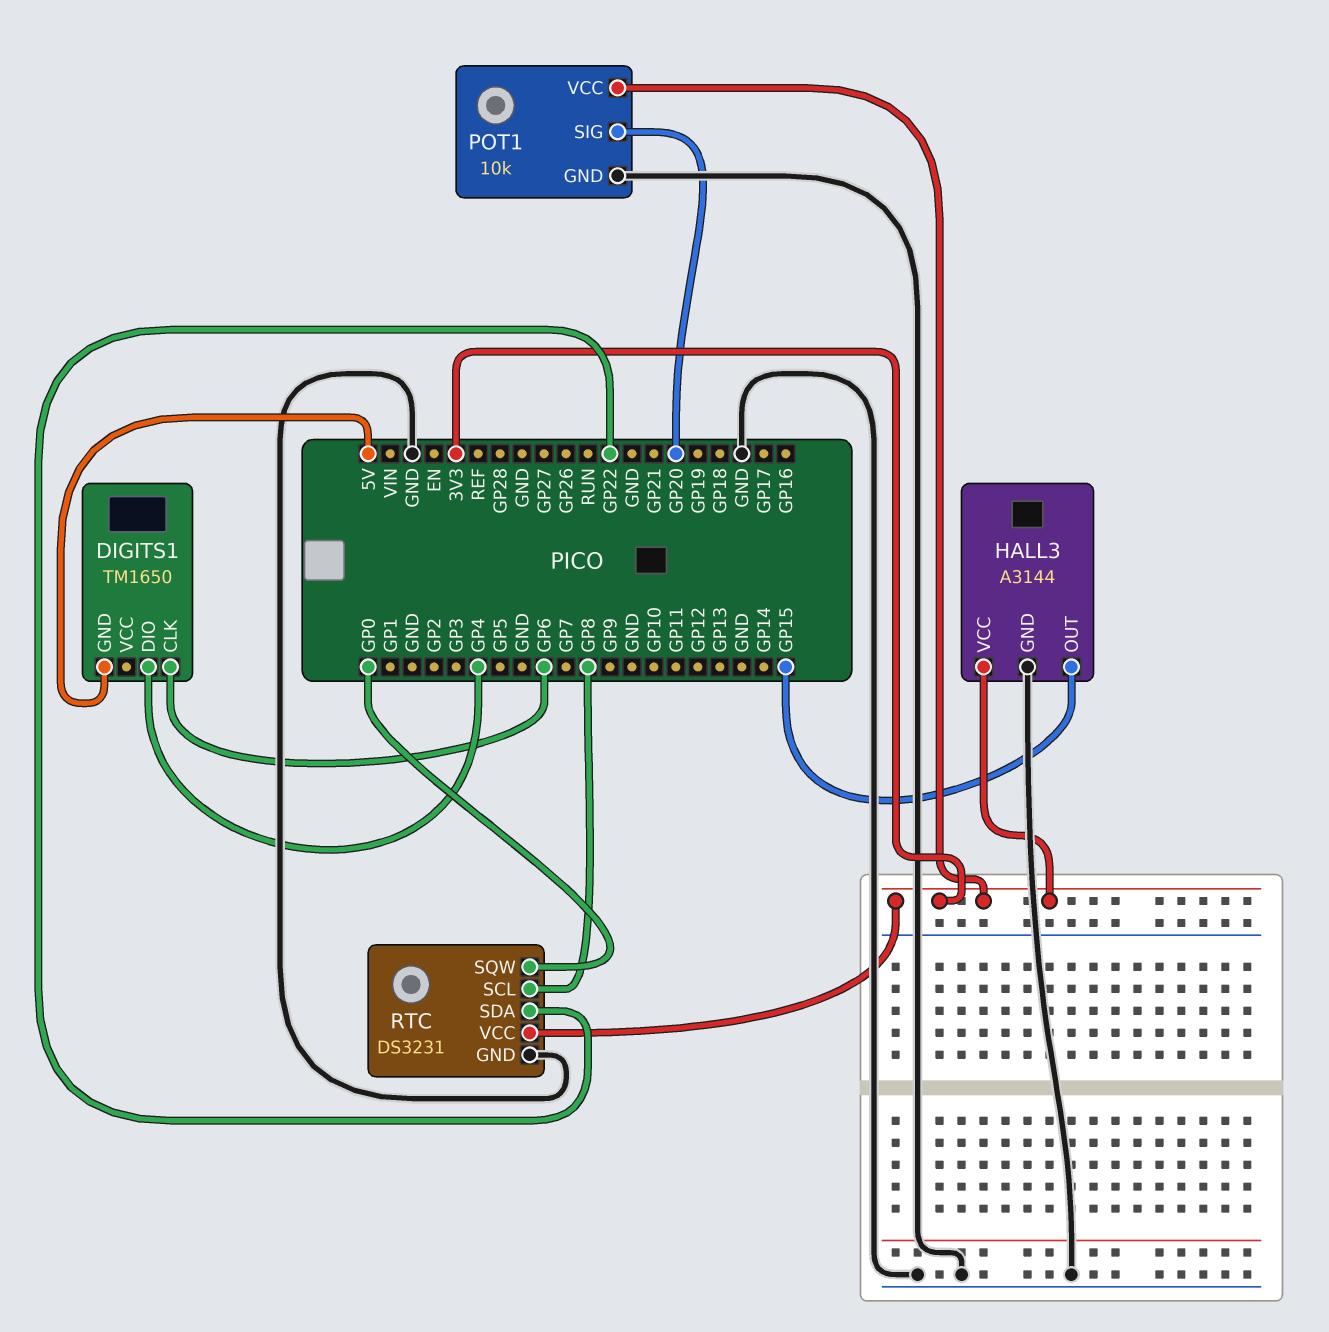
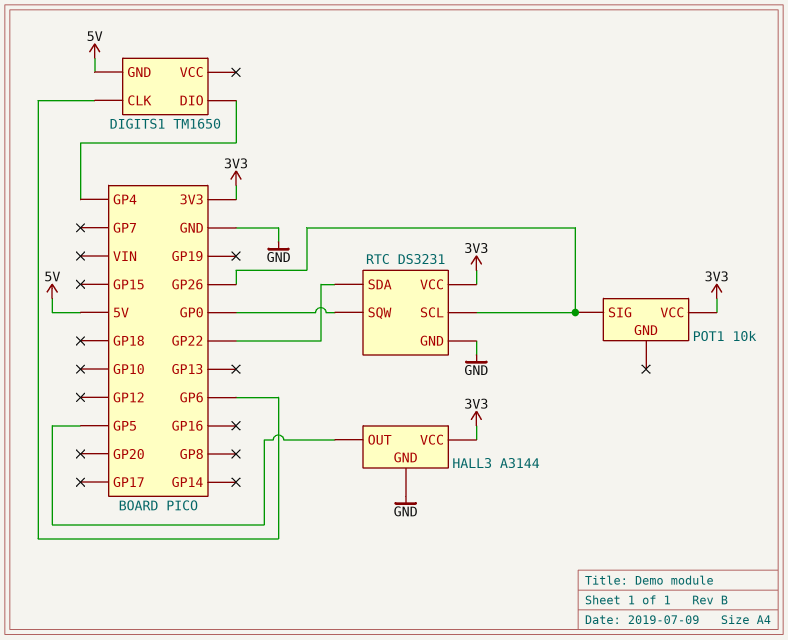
HALL3 pin OUT: GP15 -> GP5
POT1 pin GND: GND -> none
POT1 pin SIG: GP20 -> GP26
RTC pin SCL: GP8 -> GP26

